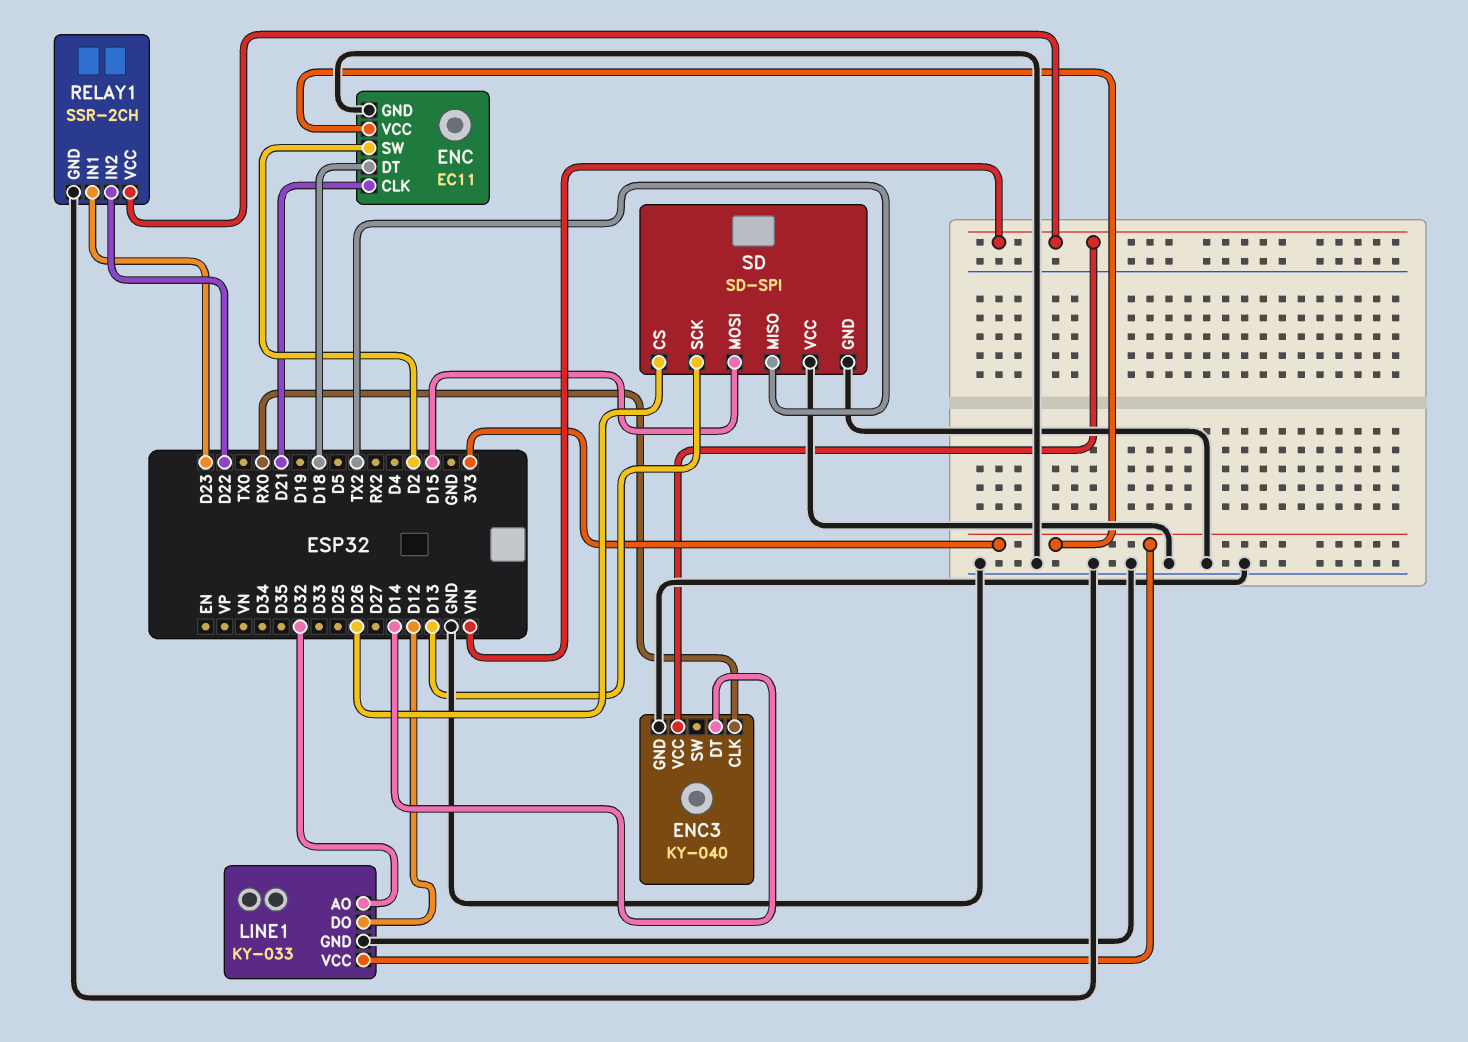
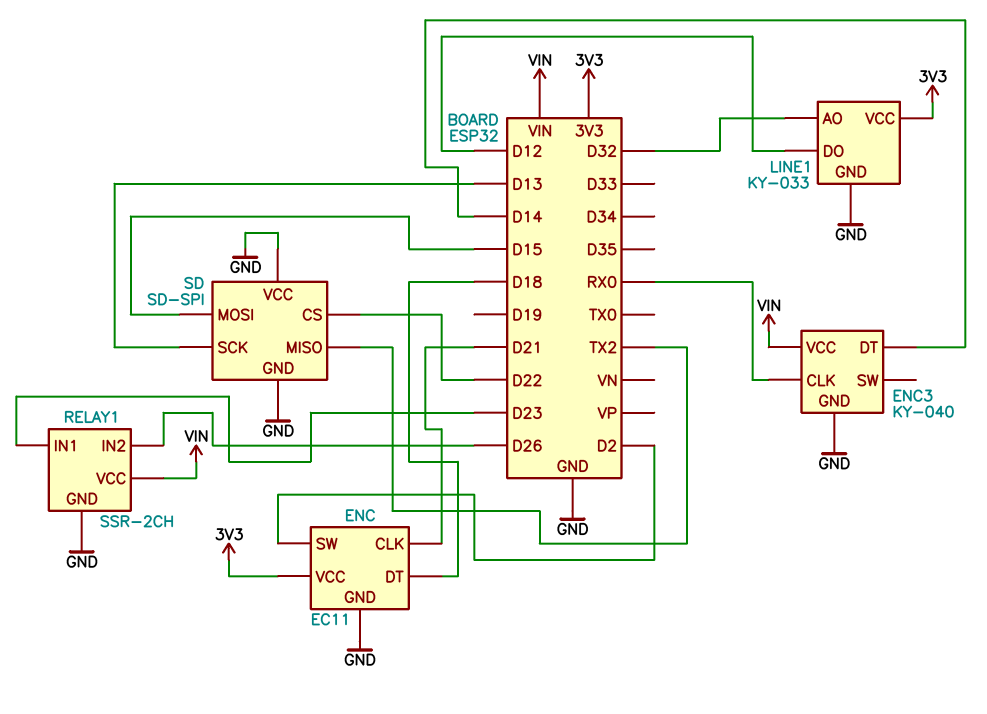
RELAY1 pin IN2: D22 -> D26
SD pin CS: D26 -> D22

